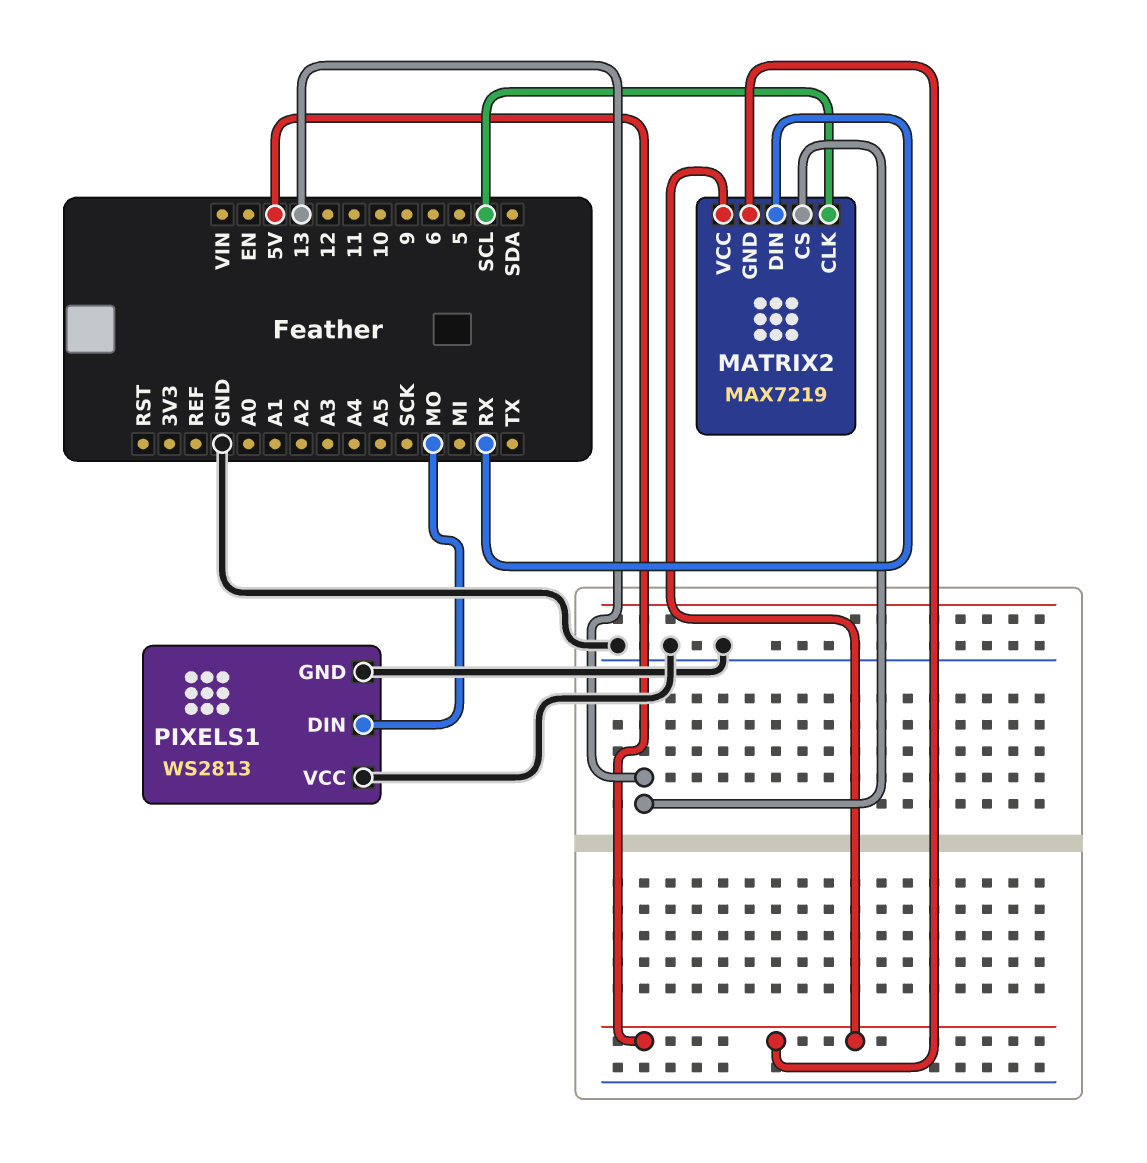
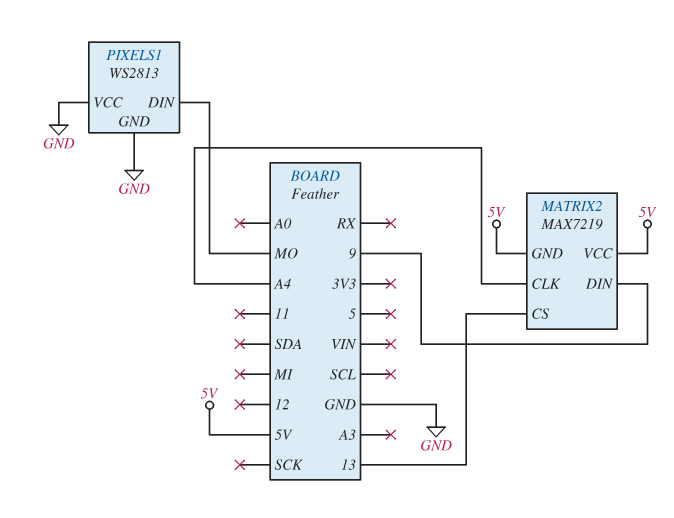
MATRIX2 pin CLK: SCL -> A4
MATRIX2 pin DIN: RX -> 9

